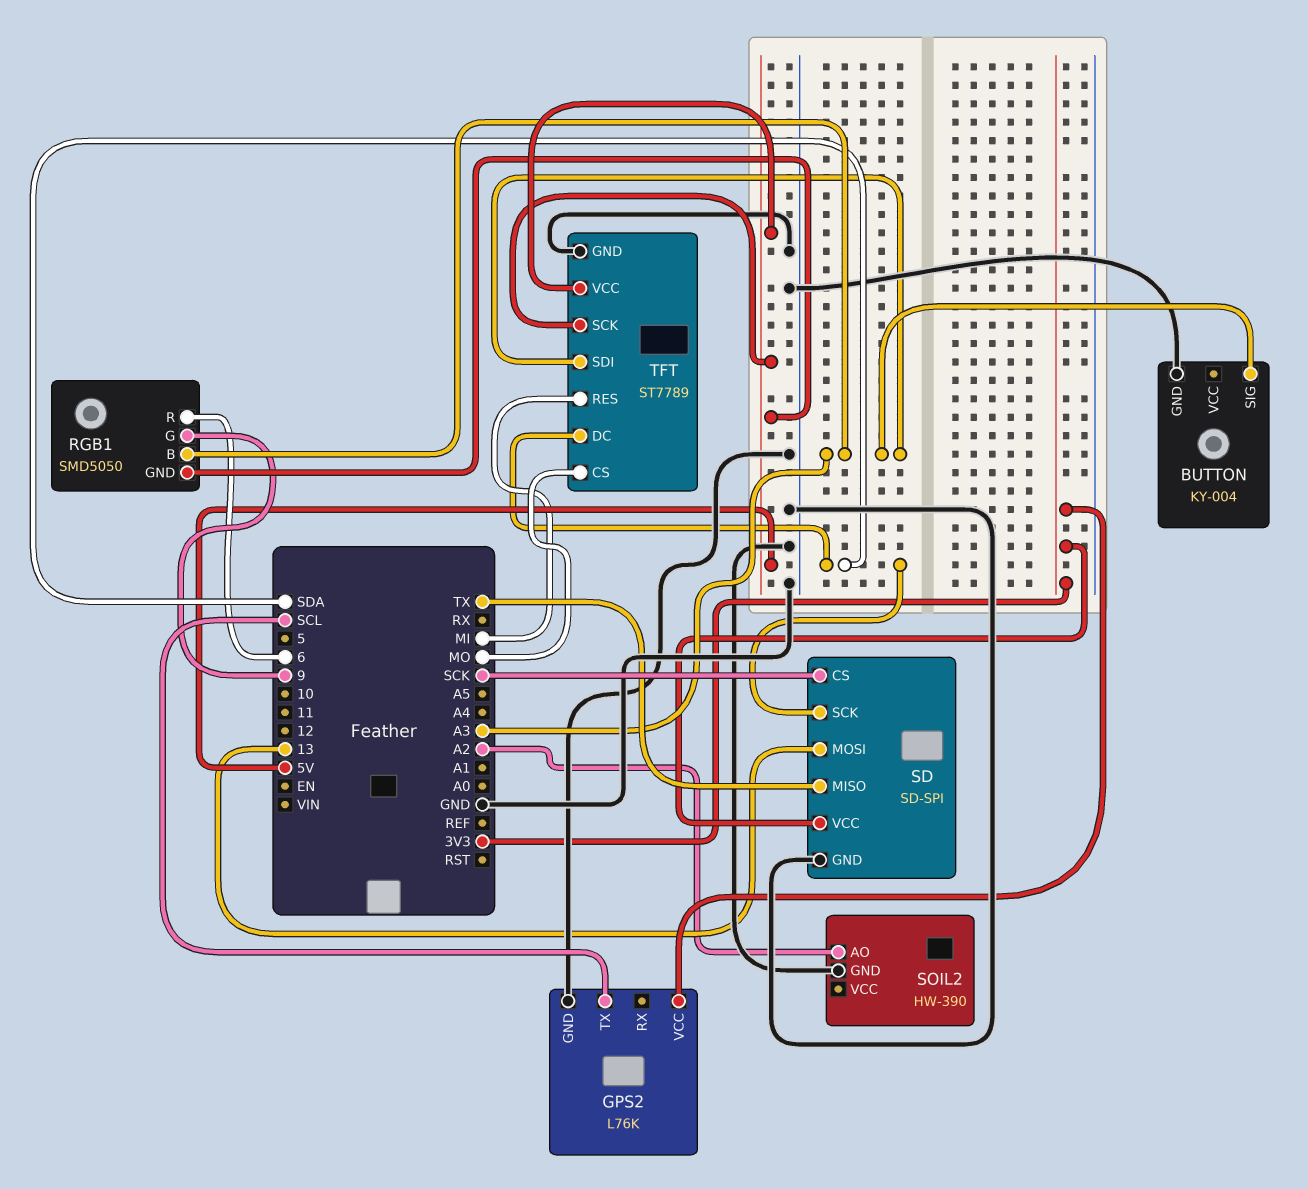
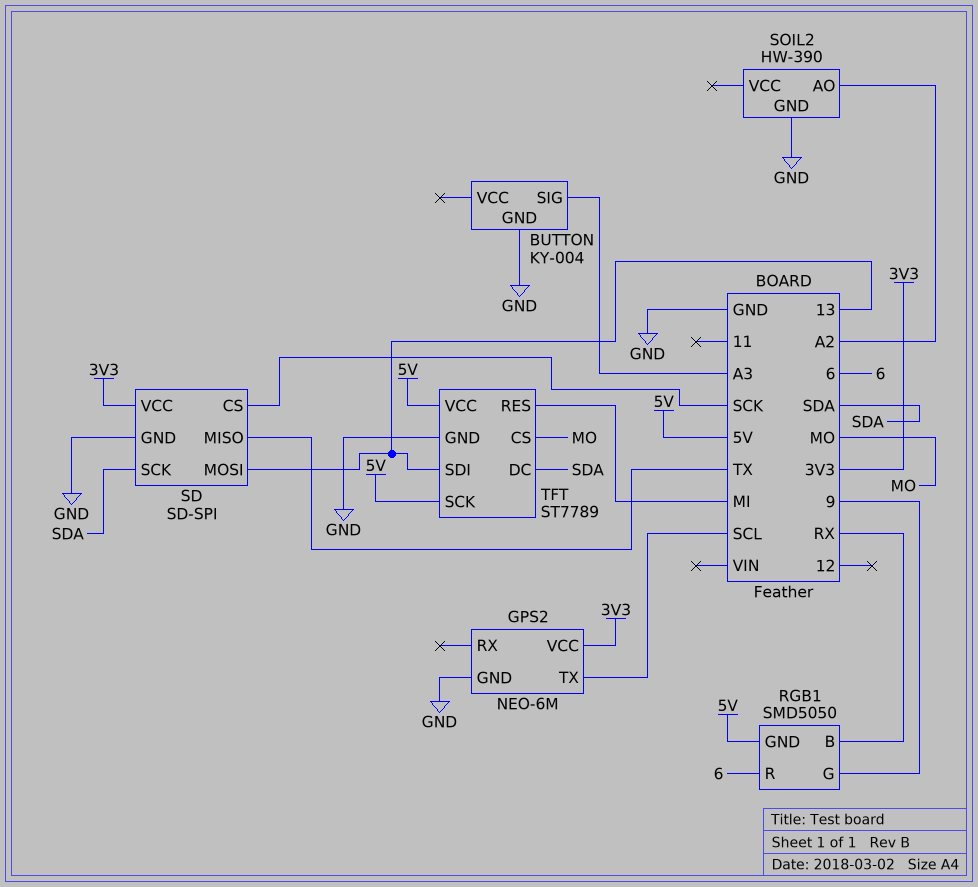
GPS2: L76K -> NEO-6M
RGB1 pin B: A3 -> RX
TFT pin SDI: A3 -> 13

